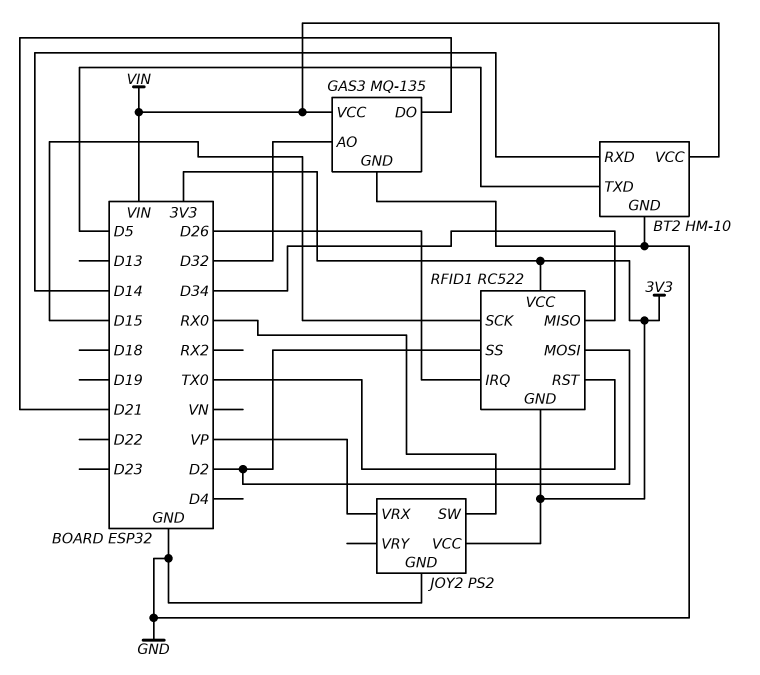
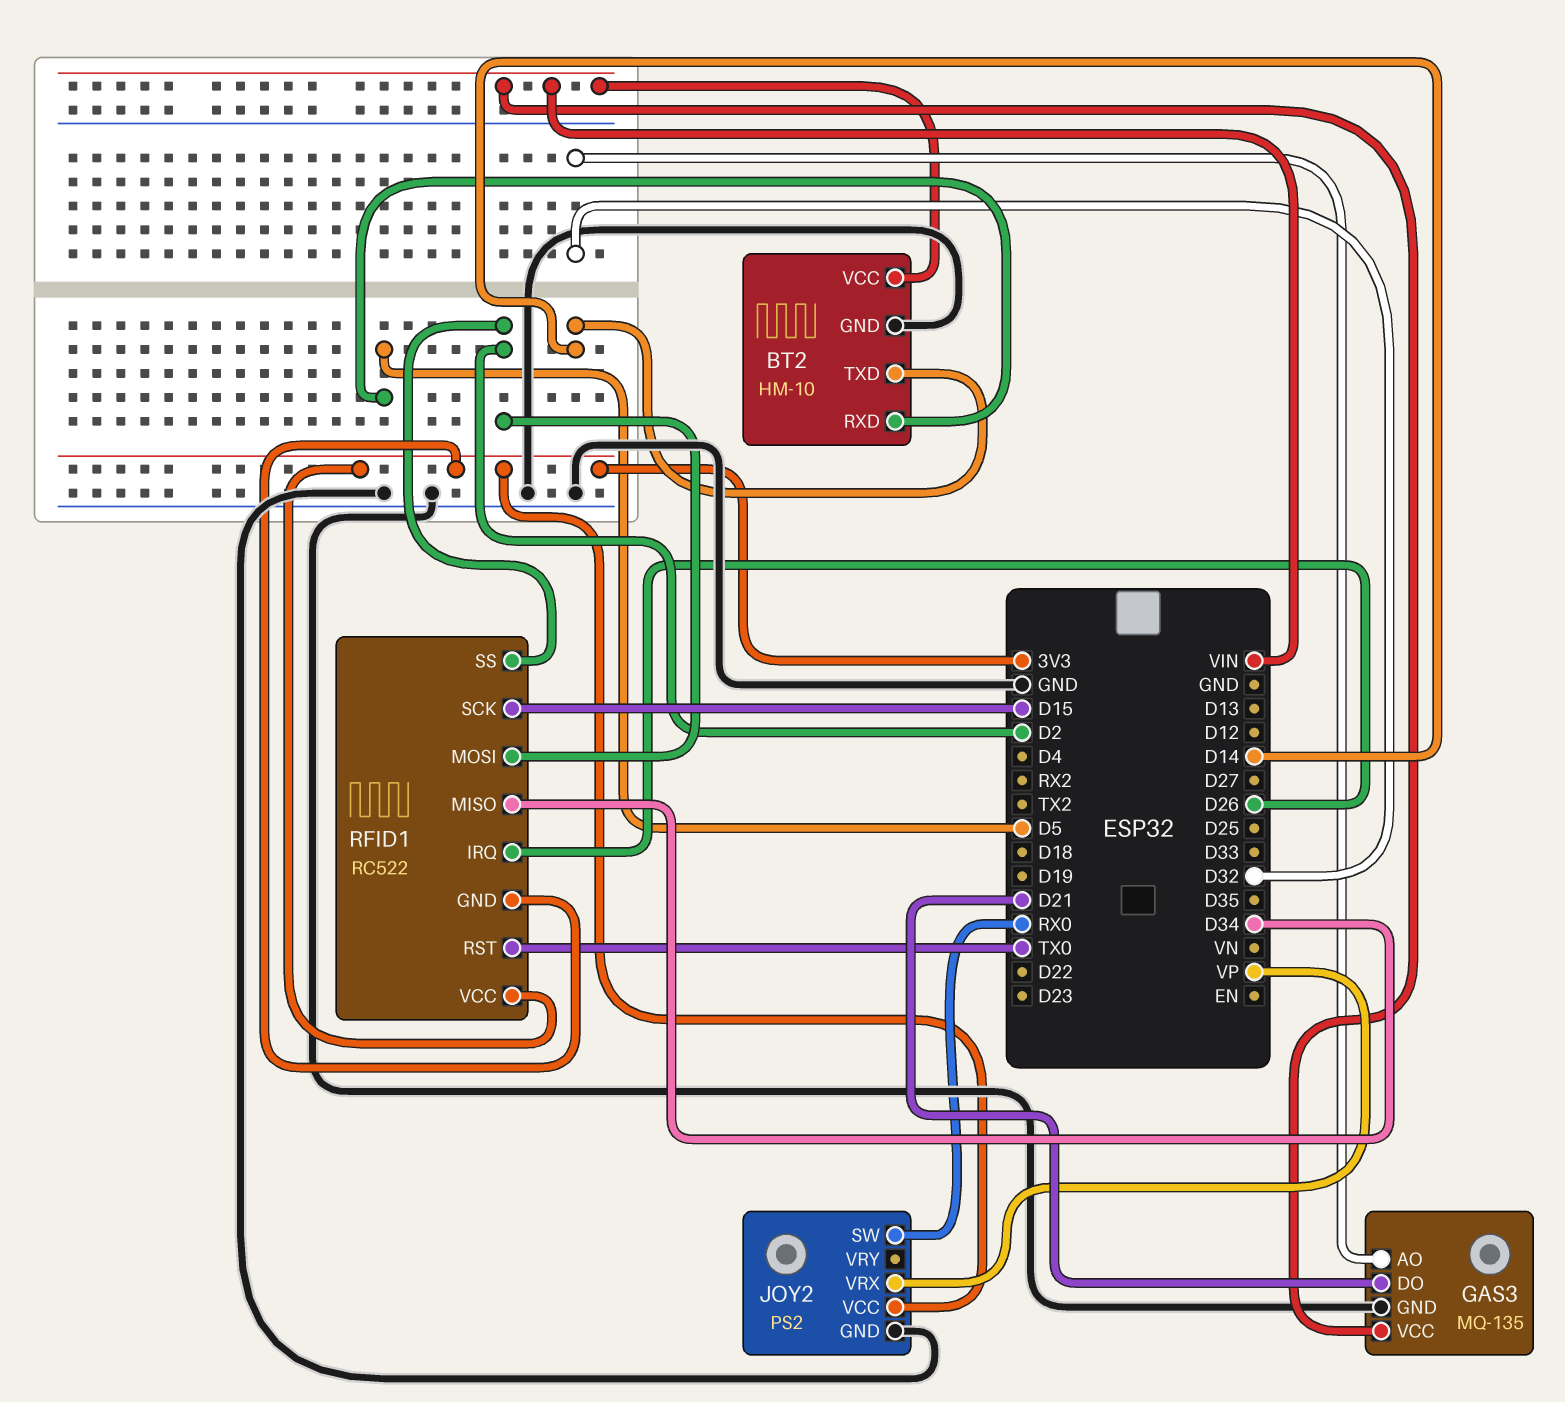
BT2 pin RXD: D14 -> D5
BT2 pin TXD: D5 -> D14

